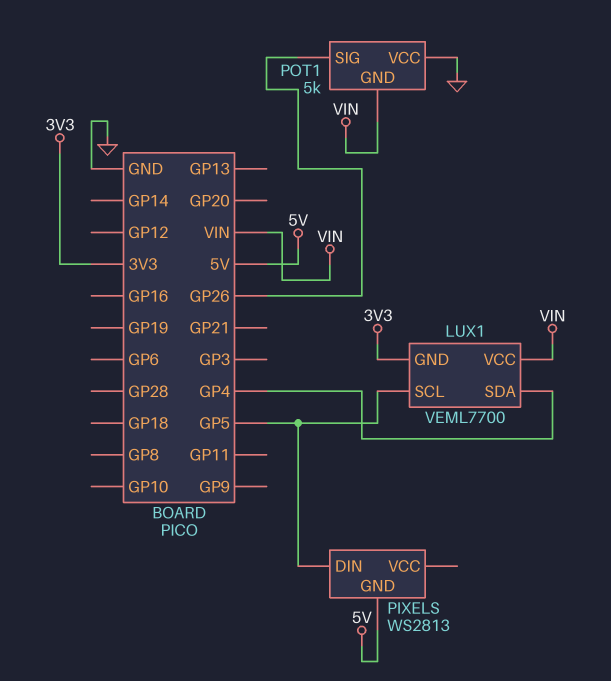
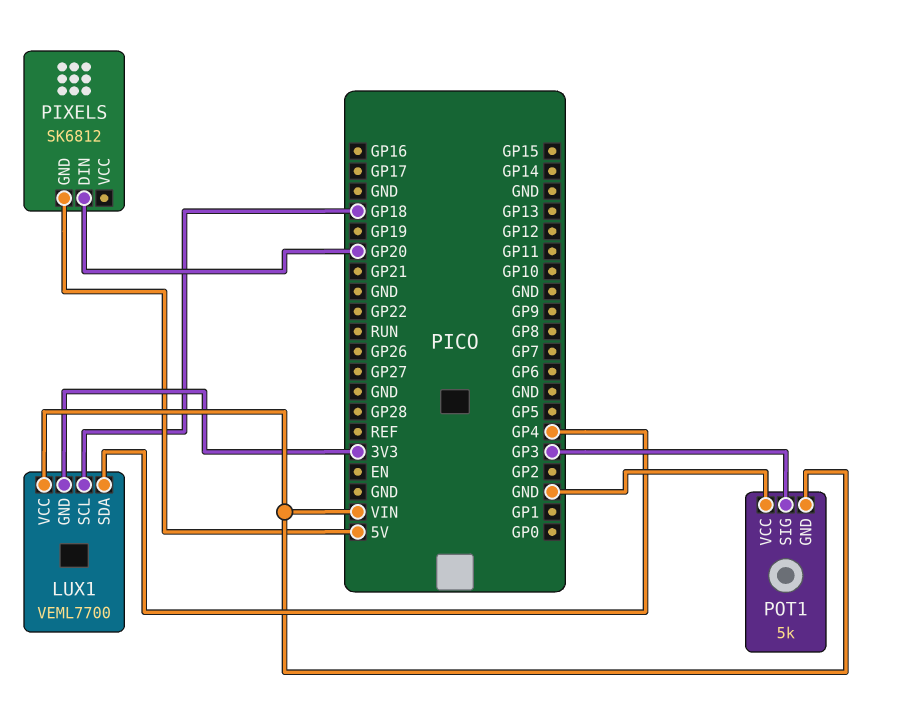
LUX1 pin SCL: GP5 -> GP18
PIXELS: WS2813 -> SK6812
PIXELS pin DIN: GP5 -> GP20
POT1 pin SIG: GP26 -> GP3

